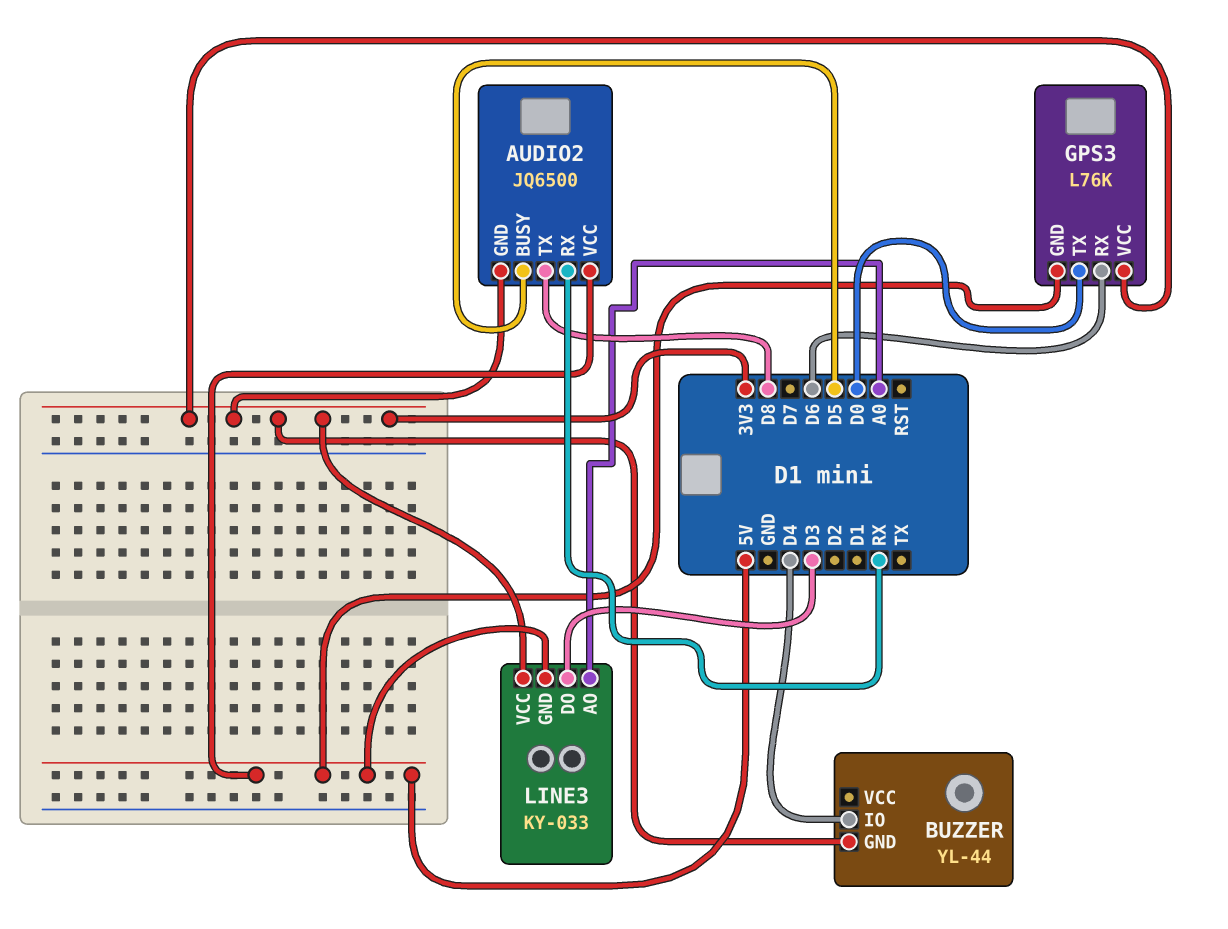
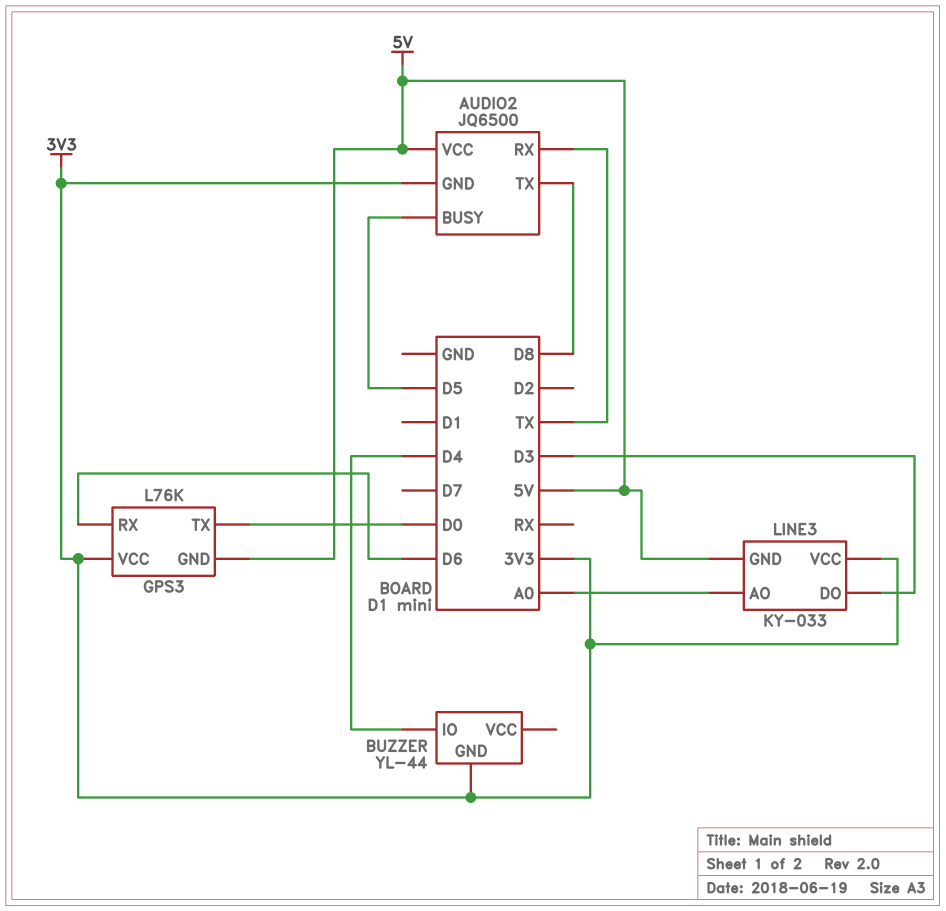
AUDIO2 pin RX: RX -> TX

